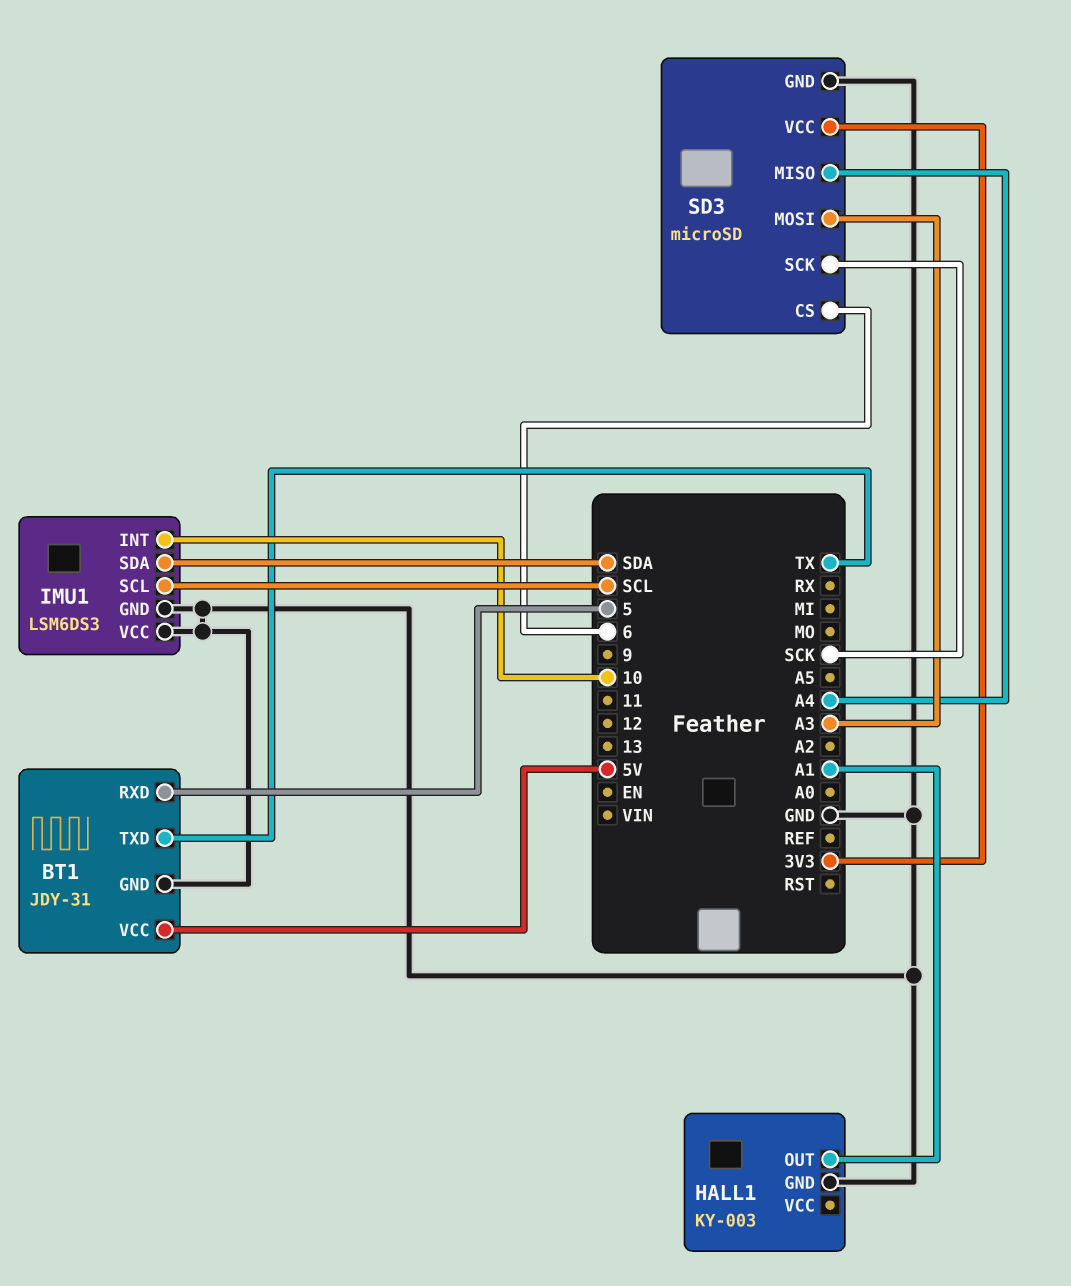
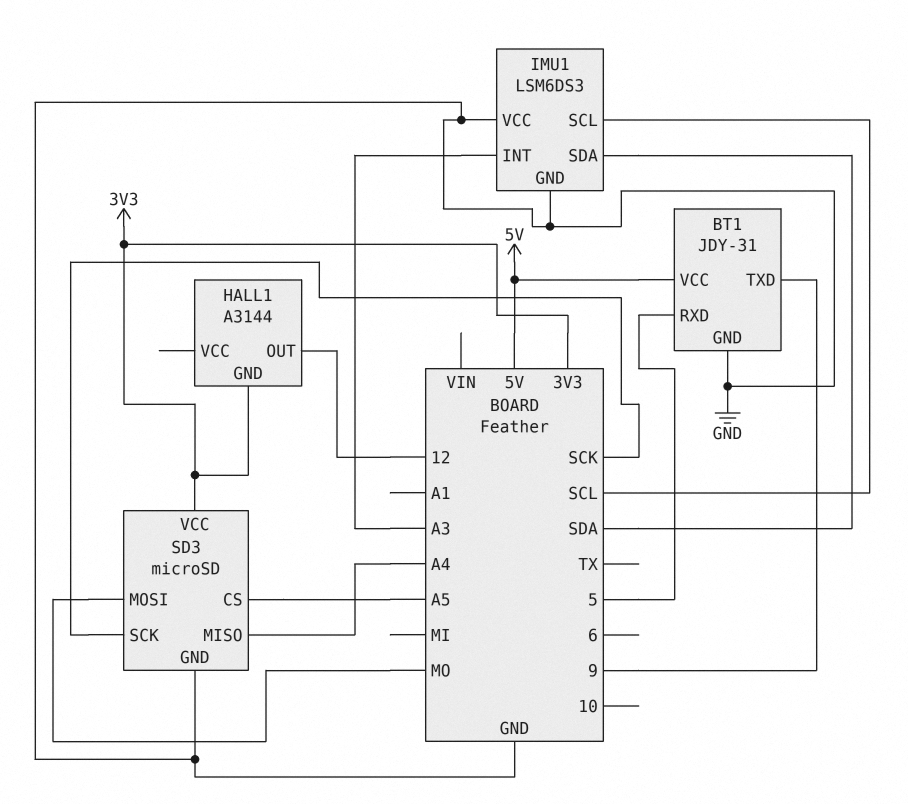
BT1 pin TXD: TX -> 9
HALL1: KY-003 -> A3144
HALL1 pin GND: GND -> 3V3
HALL1 pin OUT: A1 -> 12
IMU1 pin INT: 10 -> A3
SD3 pin CS: 6 -> A5
SD3 pin MOSI: A3 -> MO

